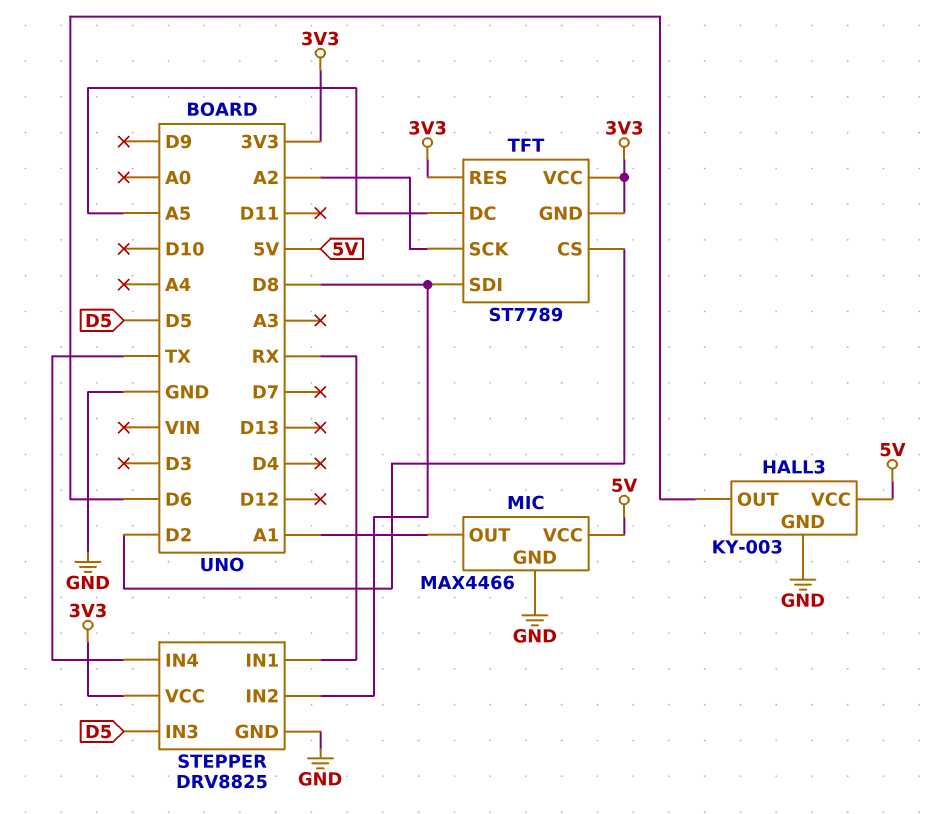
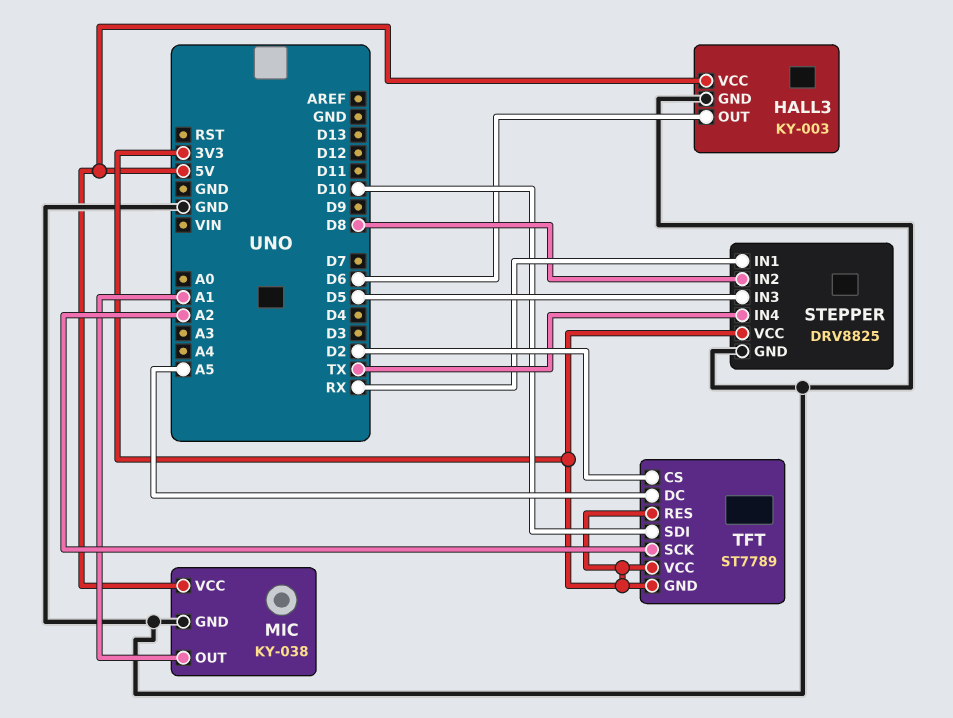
MIC: MAX4466 -> KY-038
TFT pin SDI: D8 -> D10

